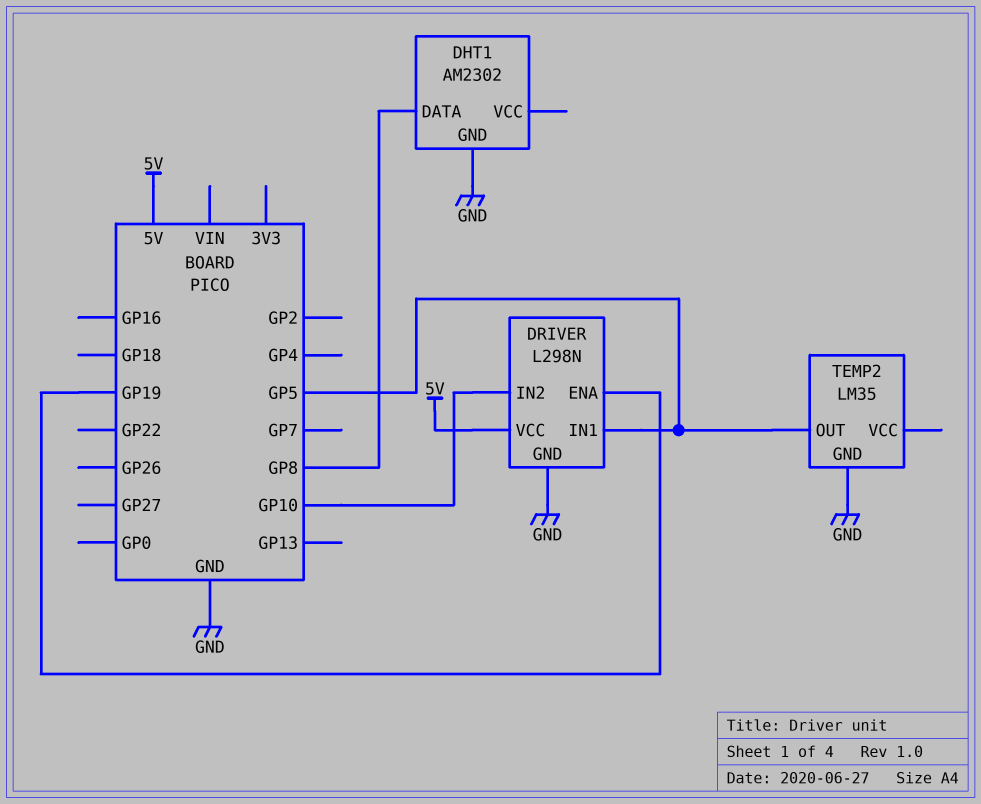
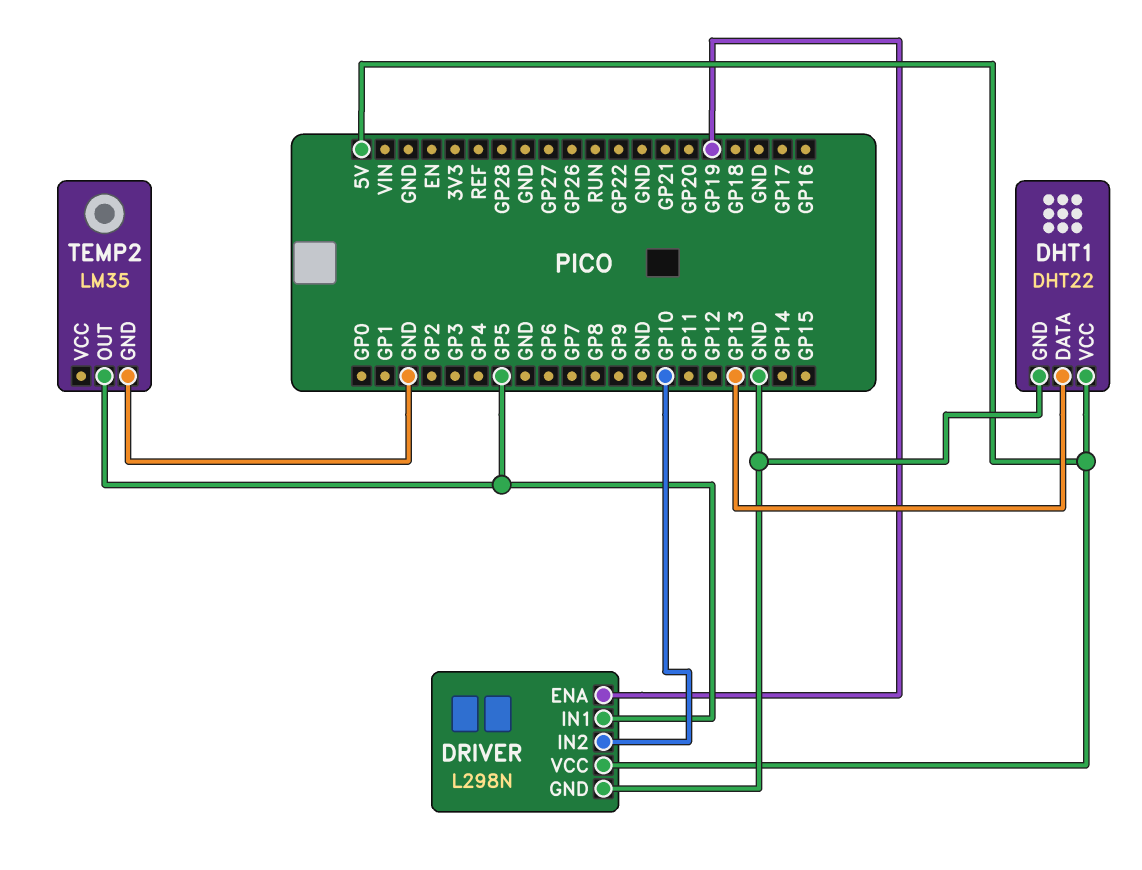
DHT1: AM2302 -> DHT22
DHT1 pin DATA: GP8 -> GP13
DHT1 pin VCC: none -> 5V

